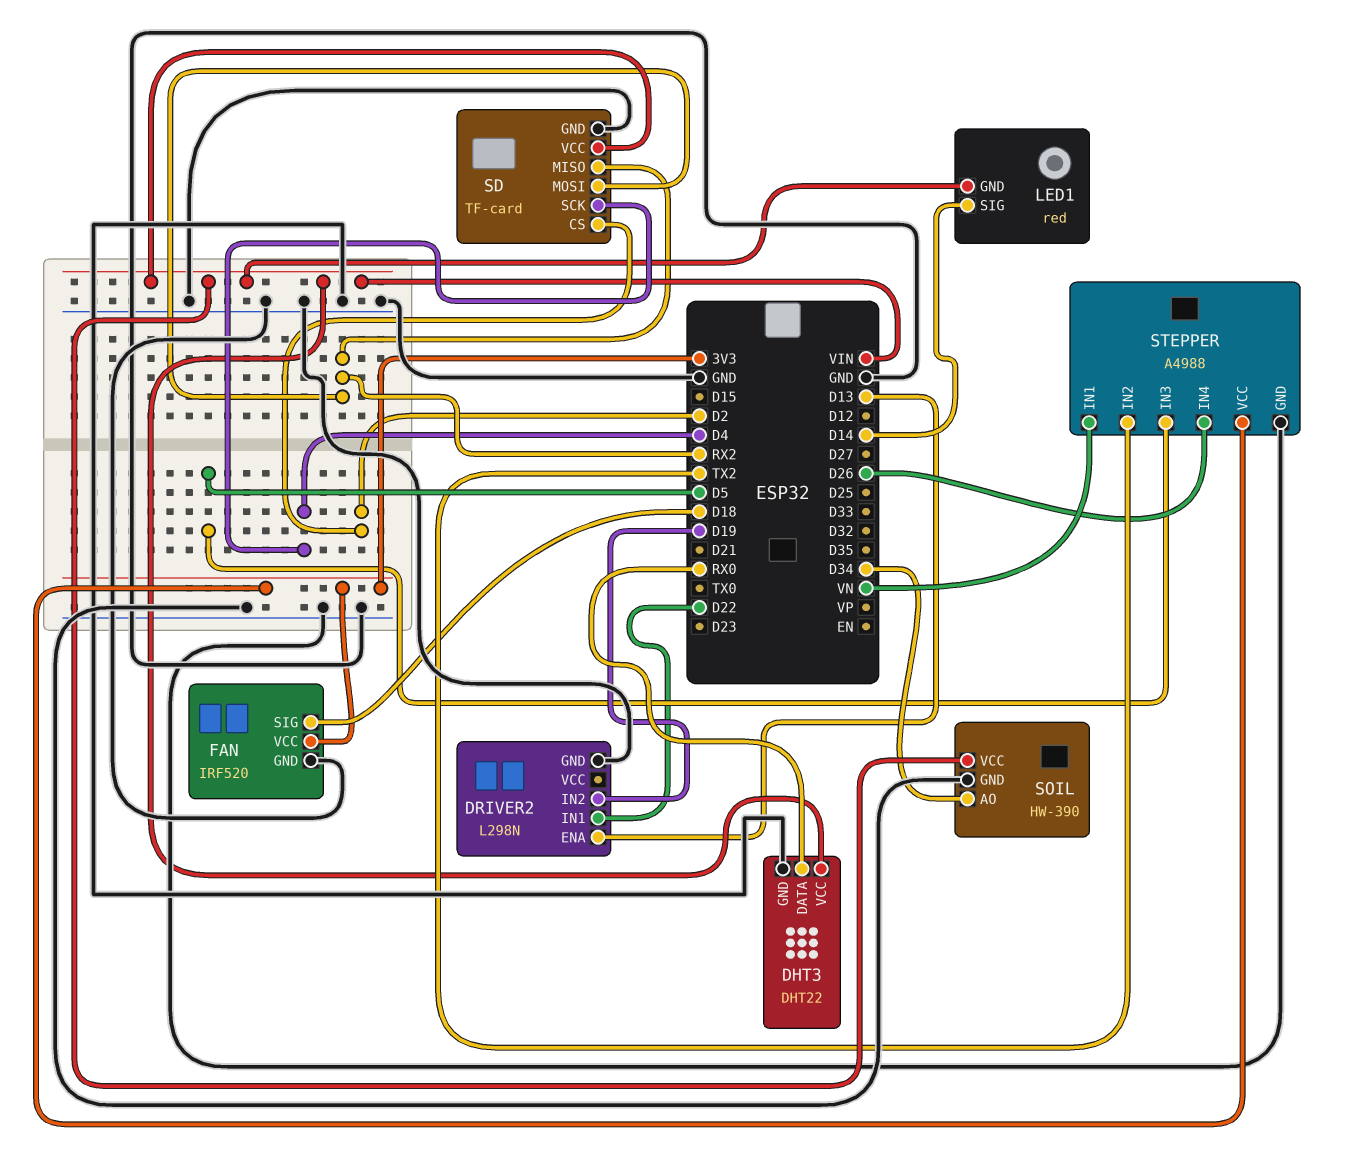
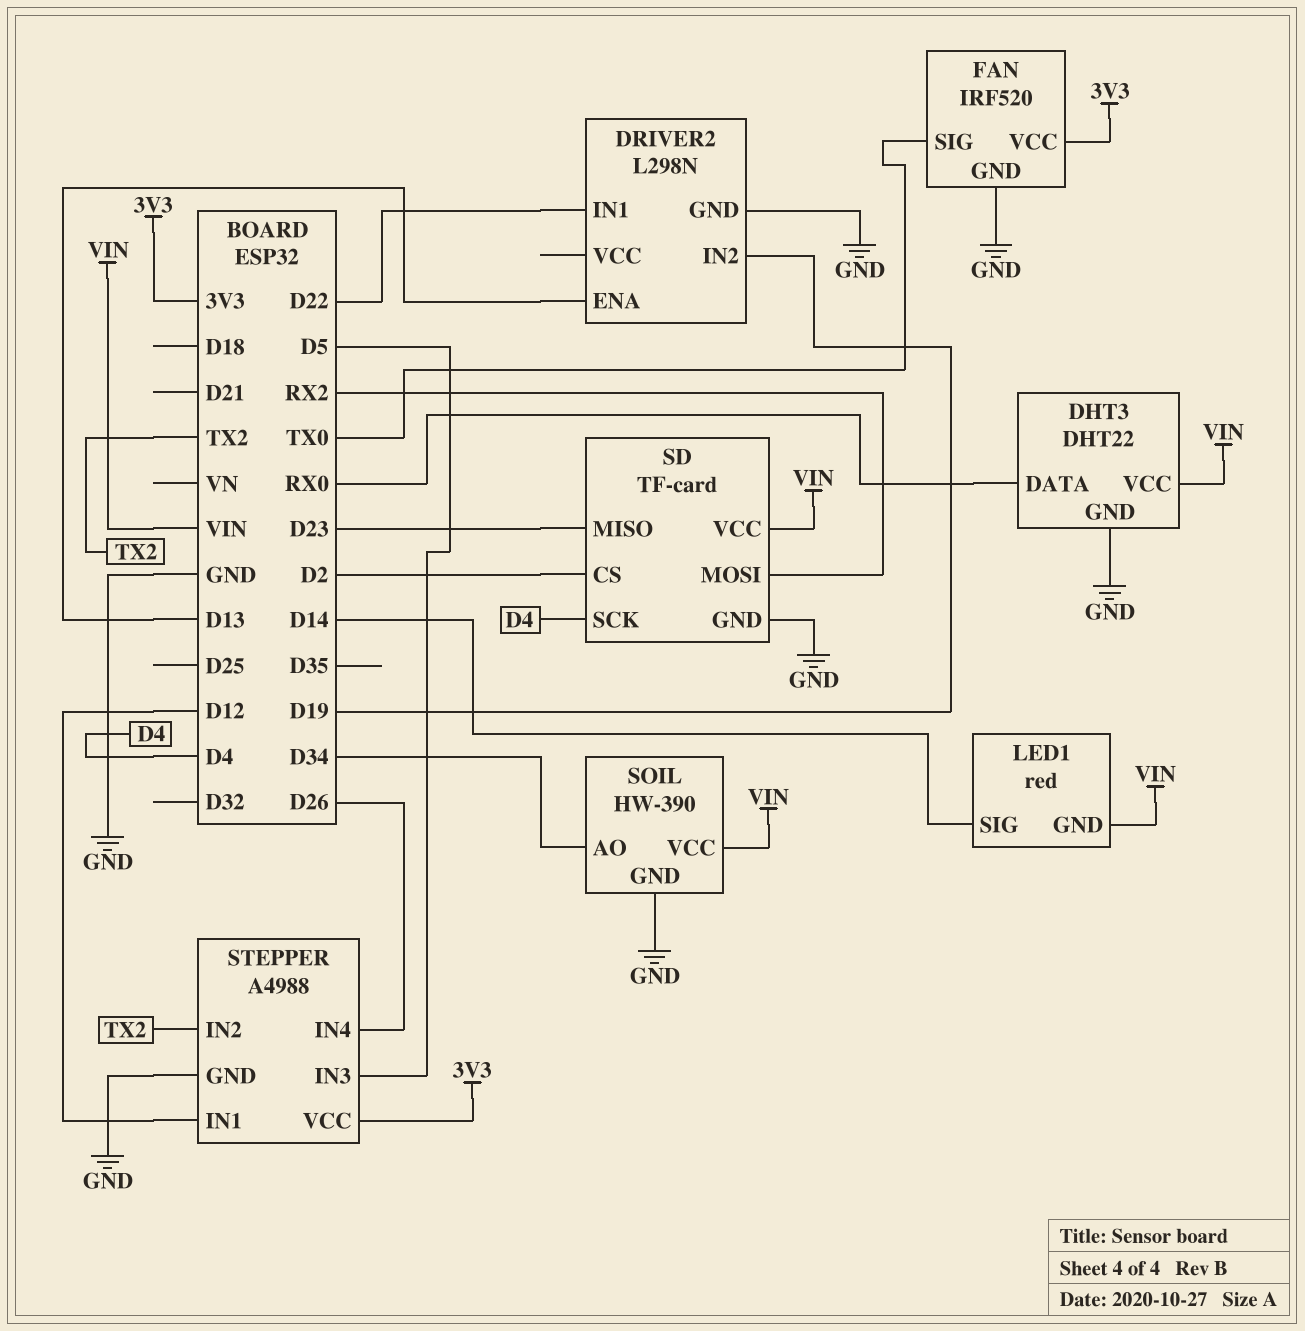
FAN pin SIG: D18 -> TX0
SD pin MISO: RX2 -> D23
STEPPER pin IN1: VN -> D12

